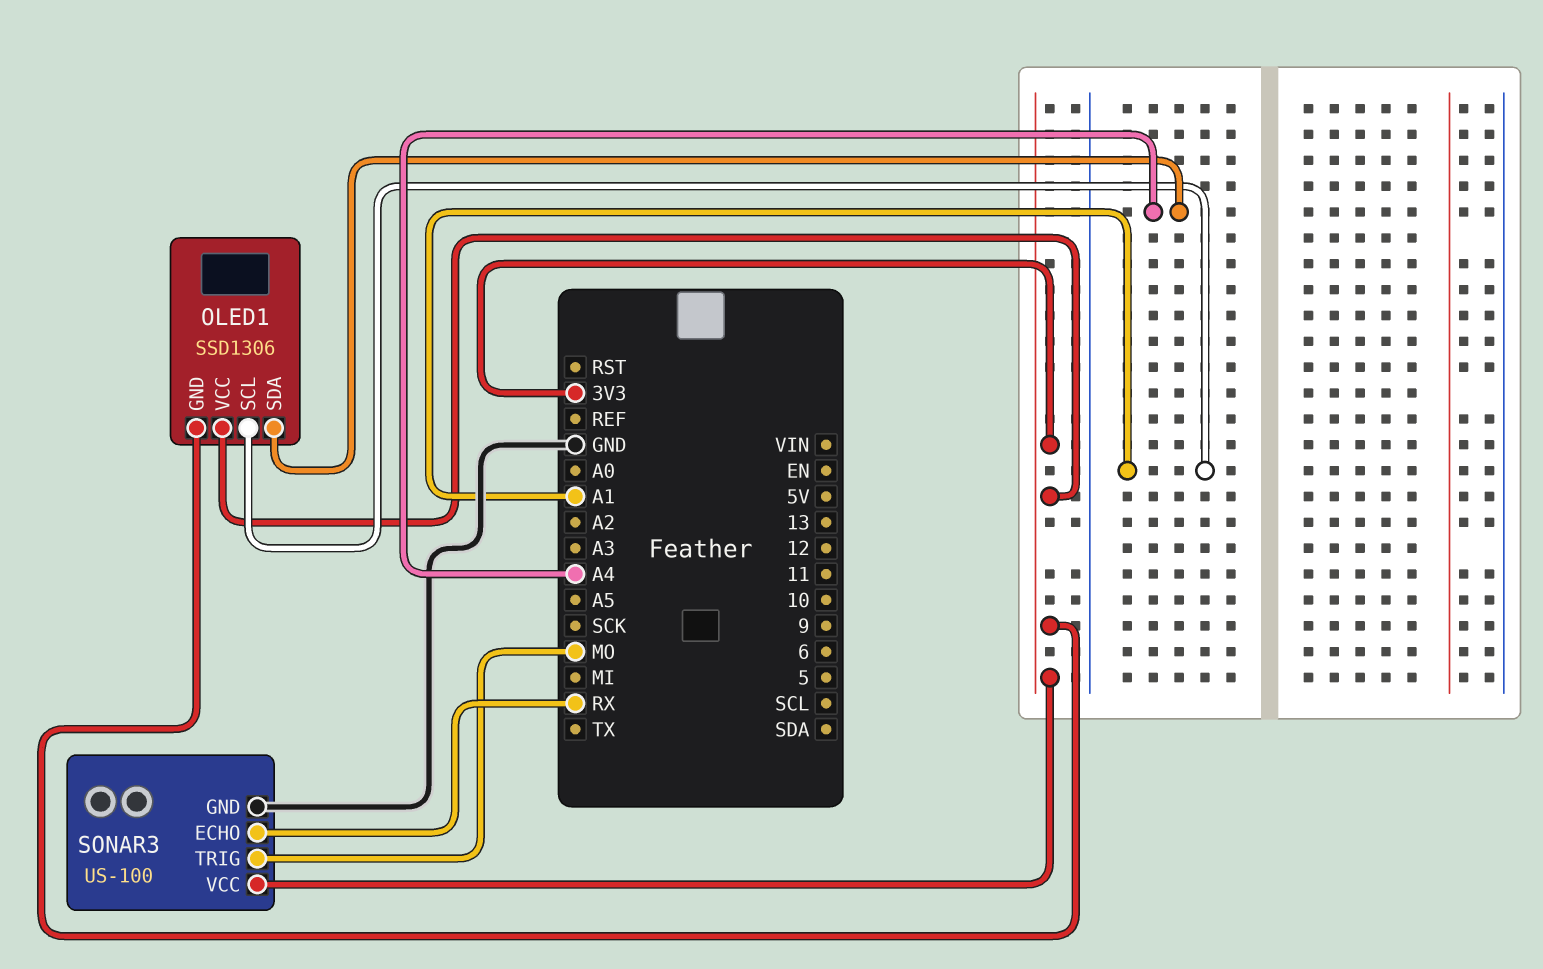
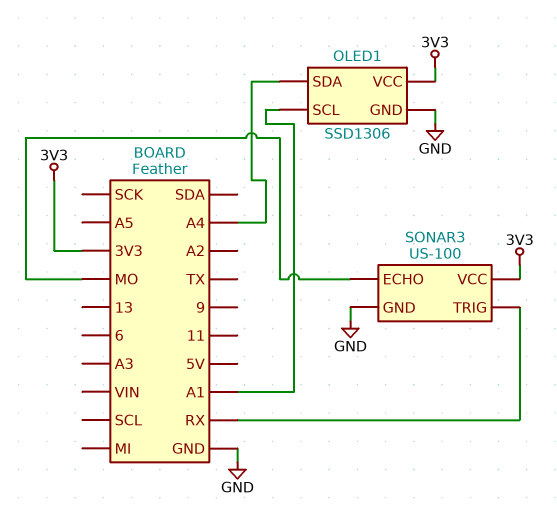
OLED1 pin GND: 3V3 -> GND
SONAR3 pin ECHO: RX -> MO
SONAR3 pin TRIG: MO -> RX

